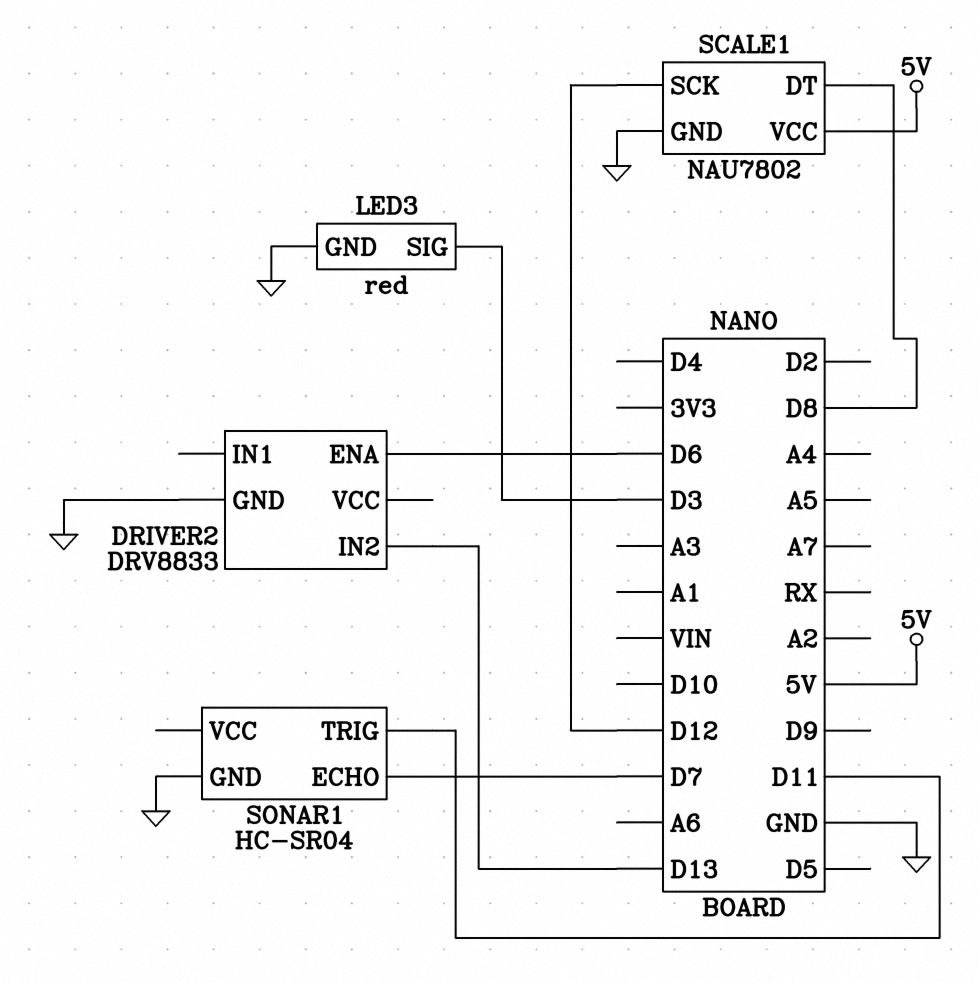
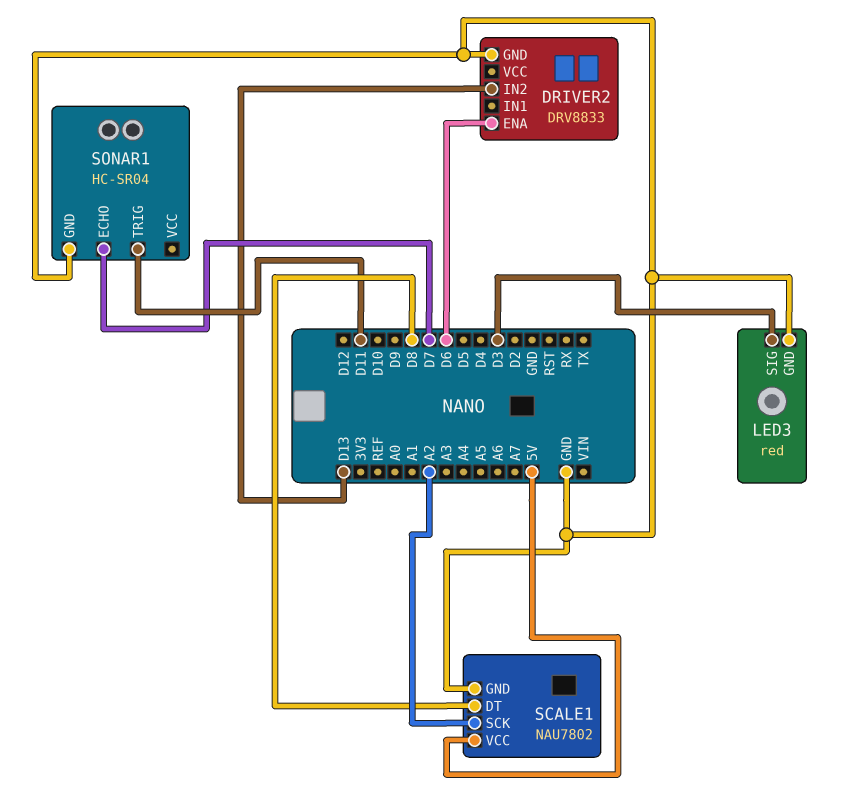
SCALE1 pin SCK: D12 -> A2

